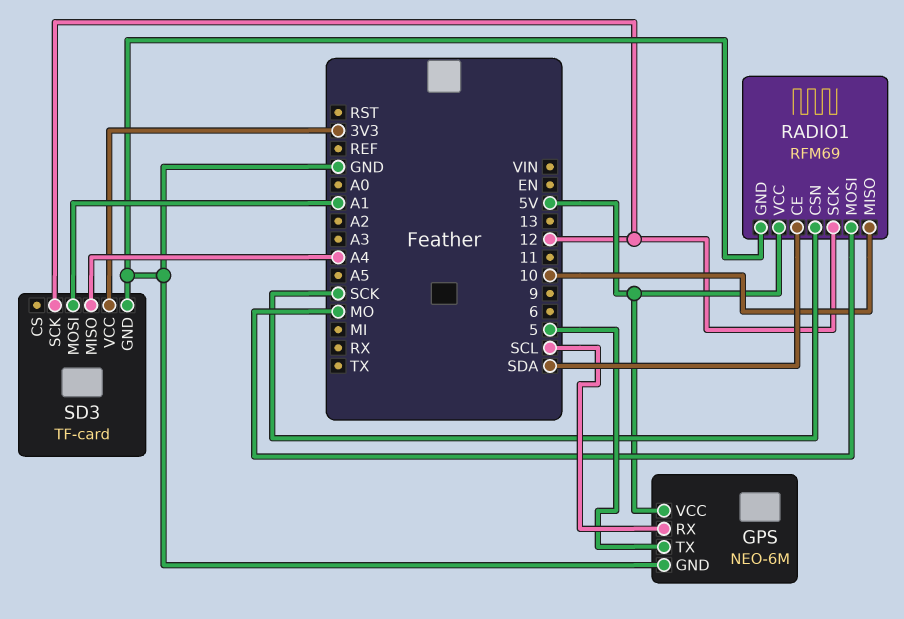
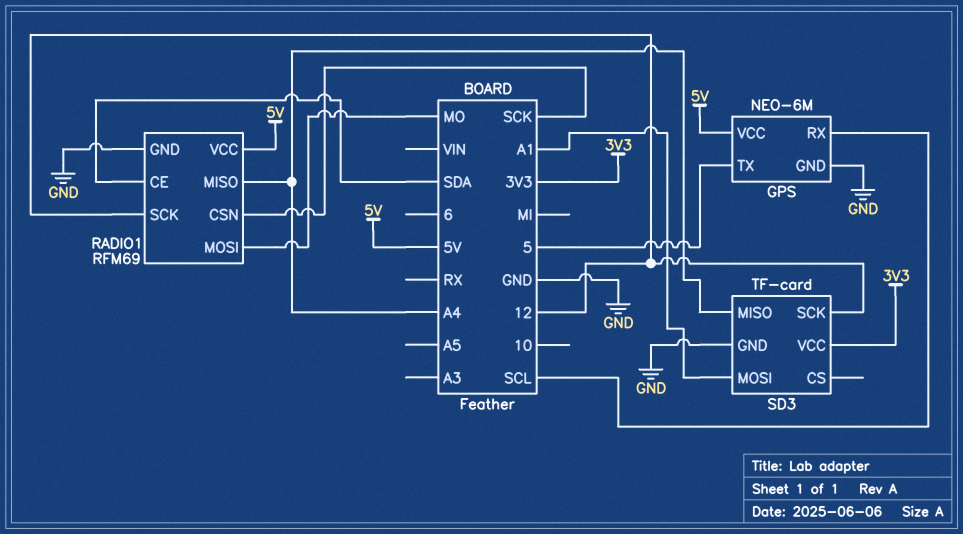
RADIO1 pin MISO: 10 -> A4

